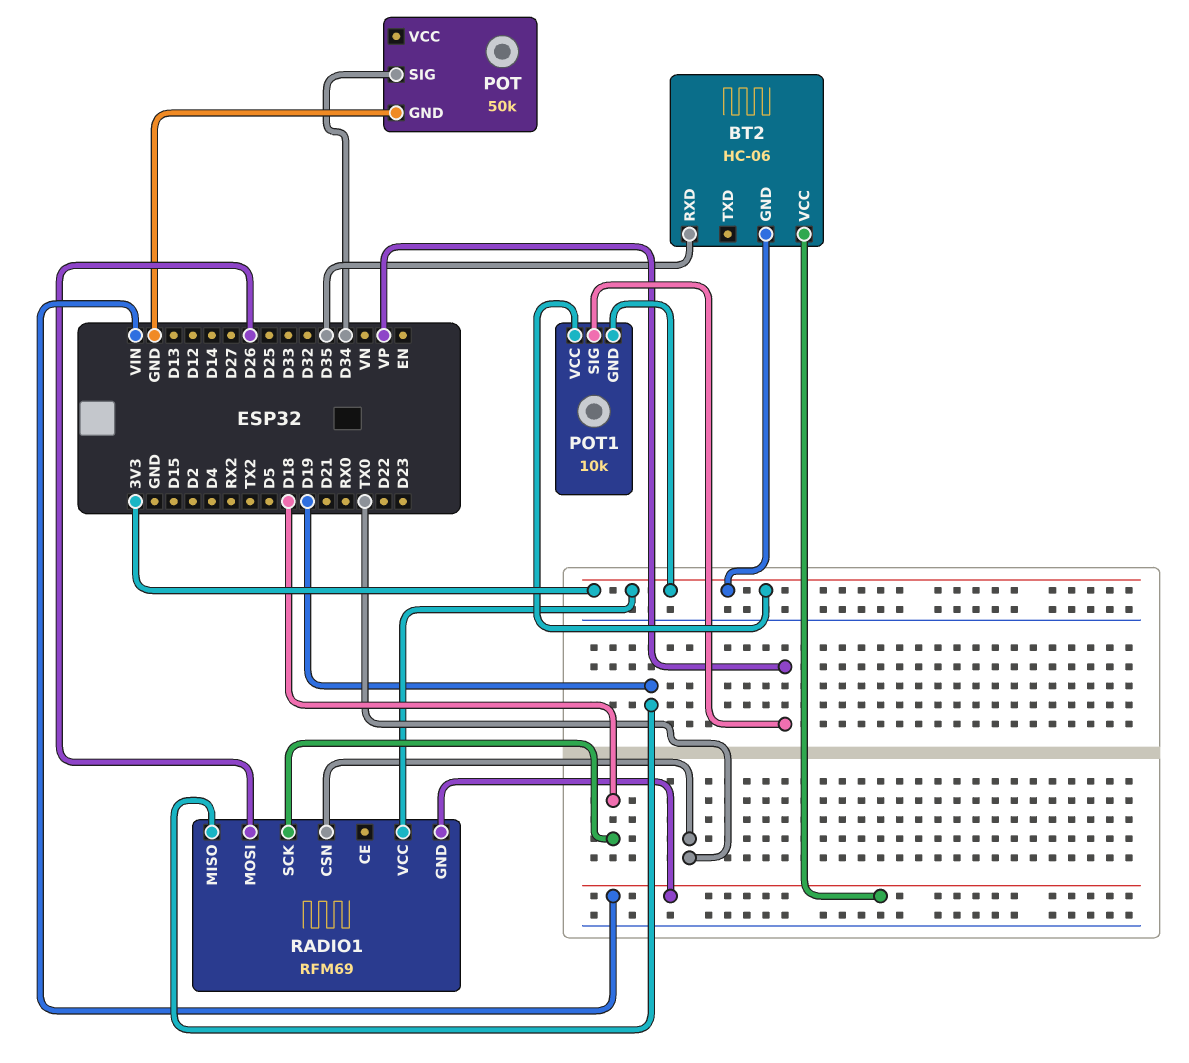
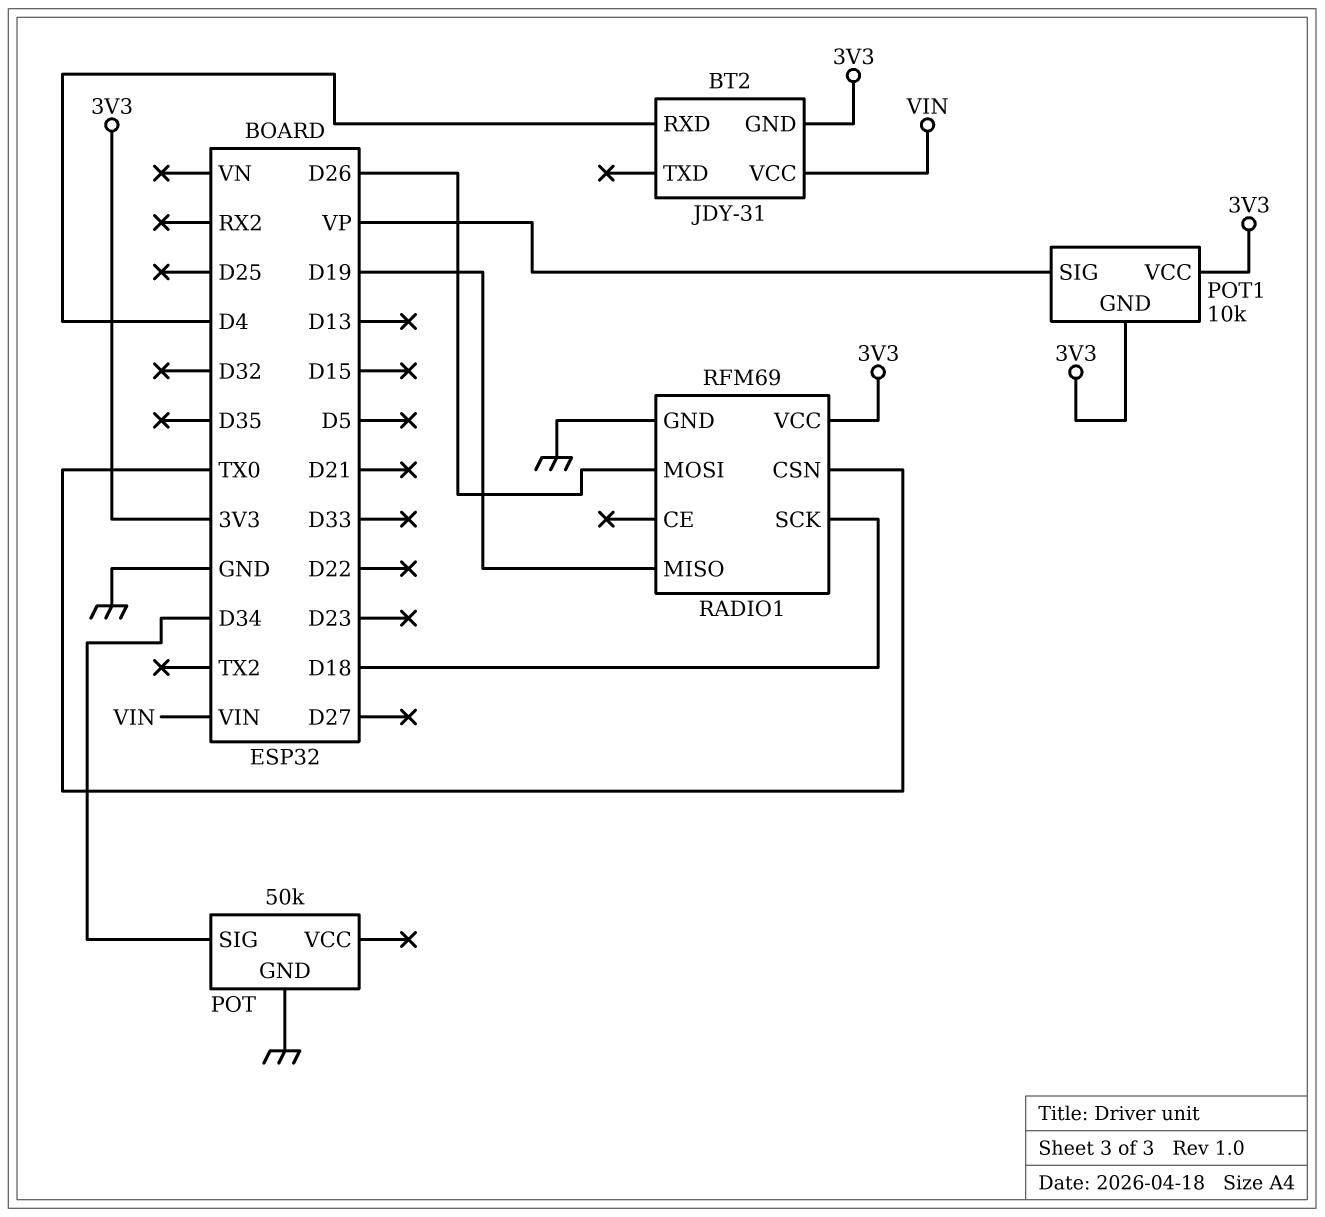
BT2: HC-06 -> JDY-31
BT2 pin RXD: D35 -> D4
RADIO1 pin GND: VIN -> GND

